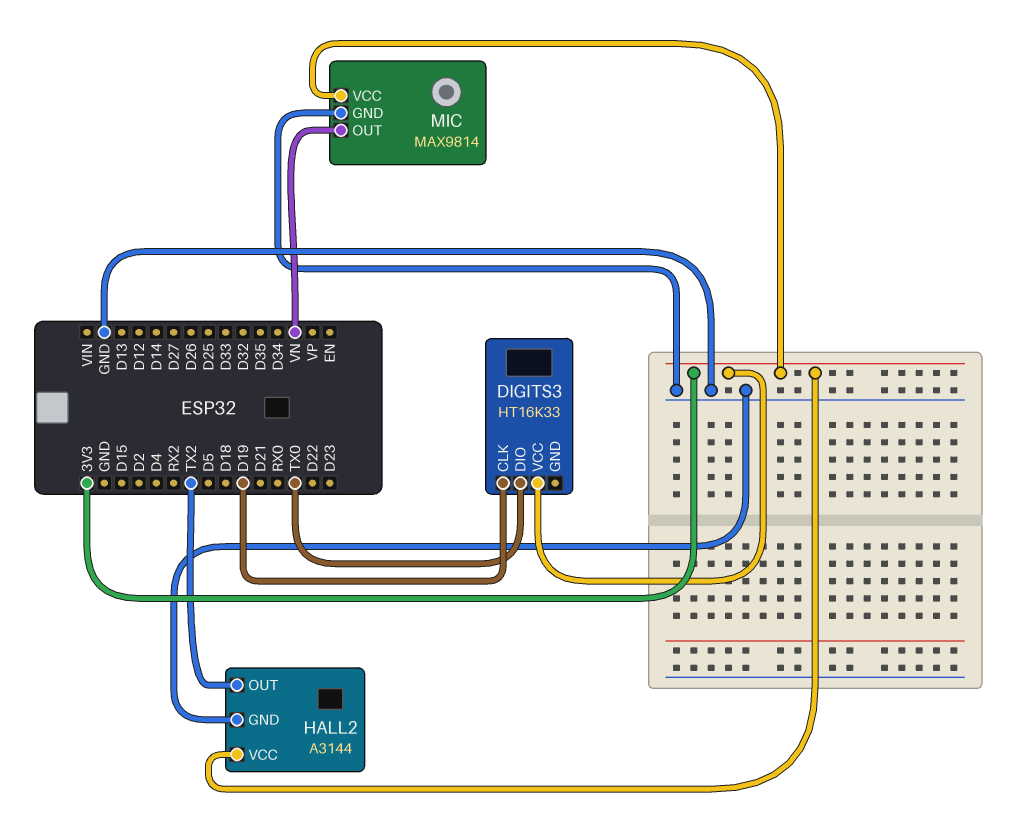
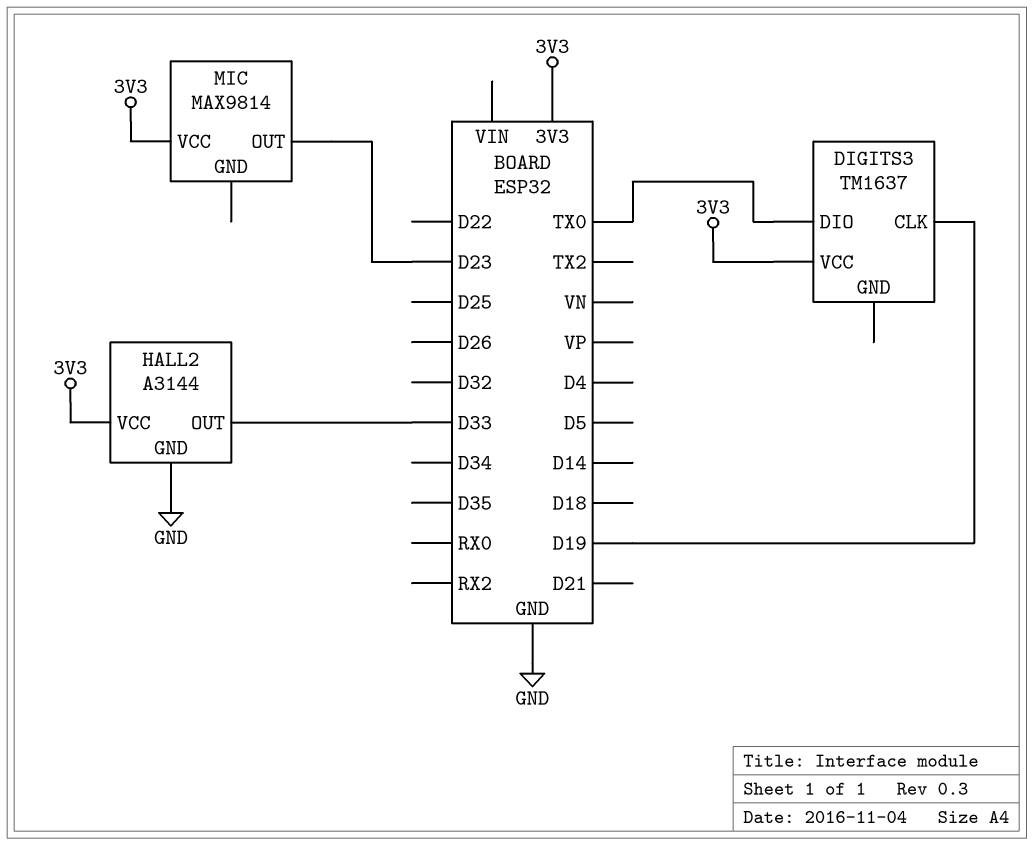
DIGITS3: HT16K33 -> TM1637
HALL2 pin OUT: TX2 -> D33
MIC pin GND: GND -> none
MIC pin OUT: VN -> D23

